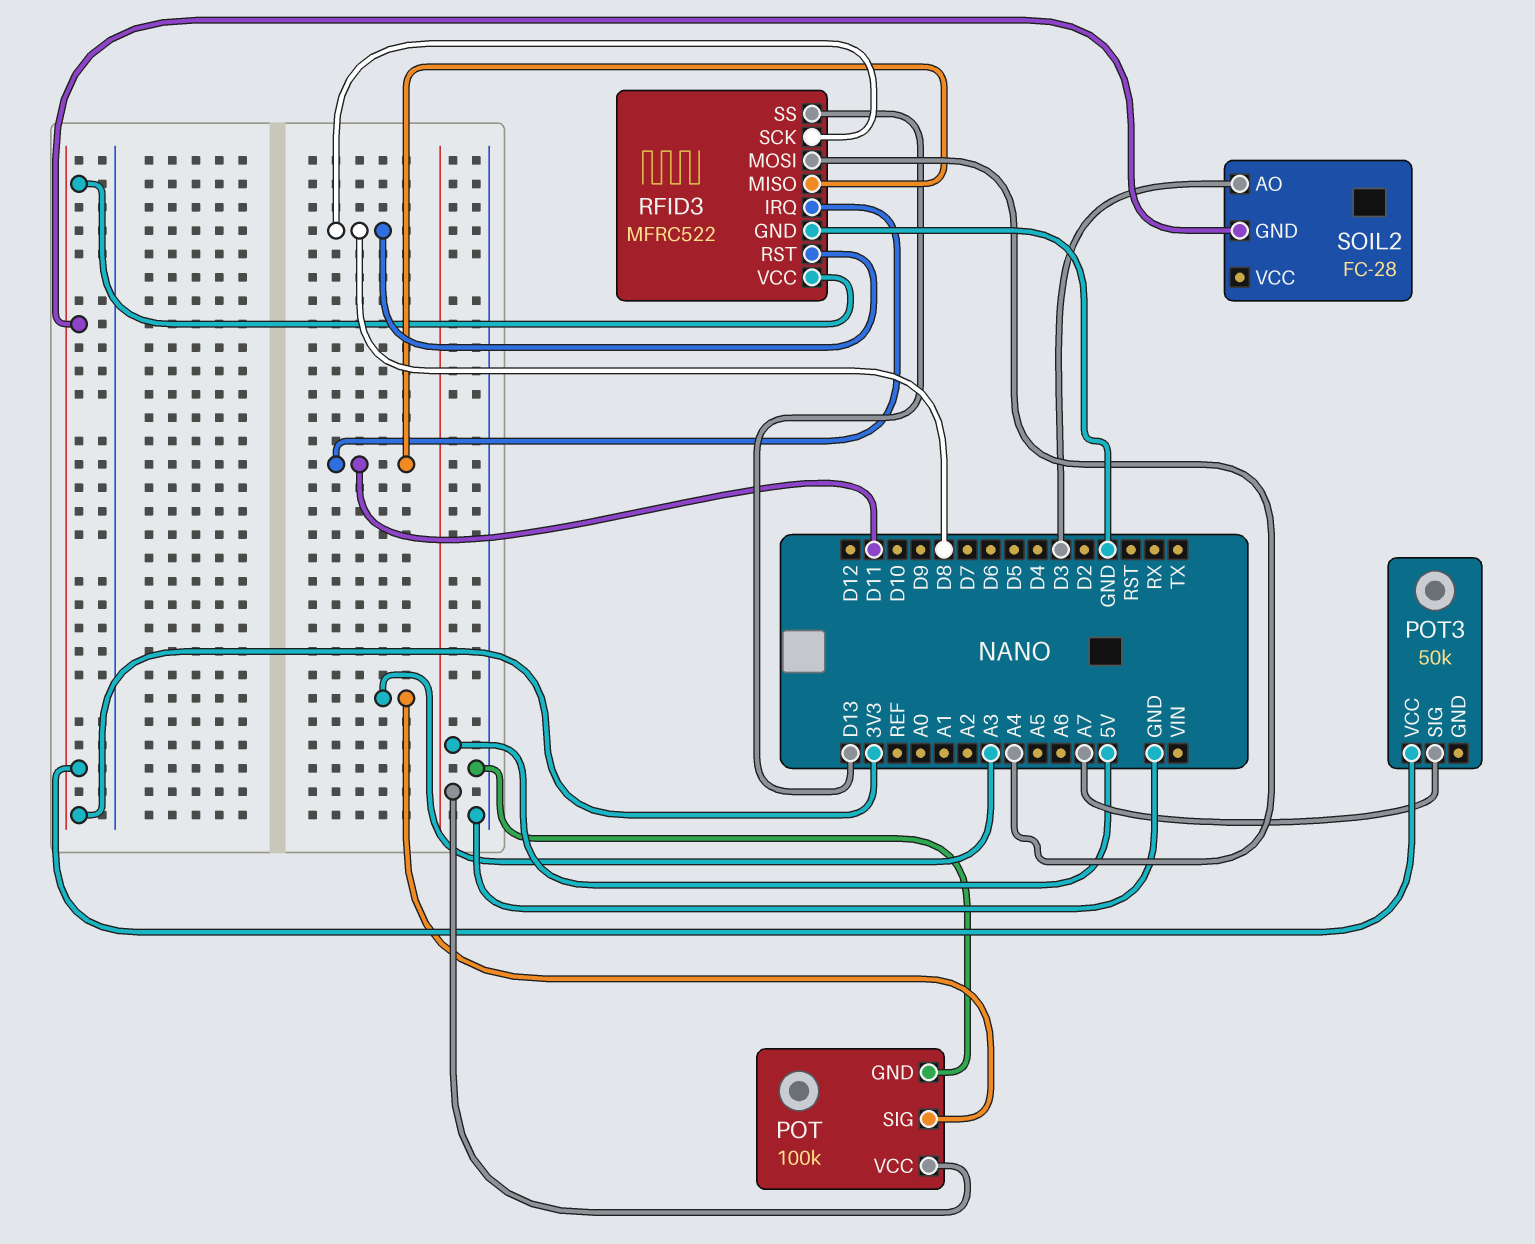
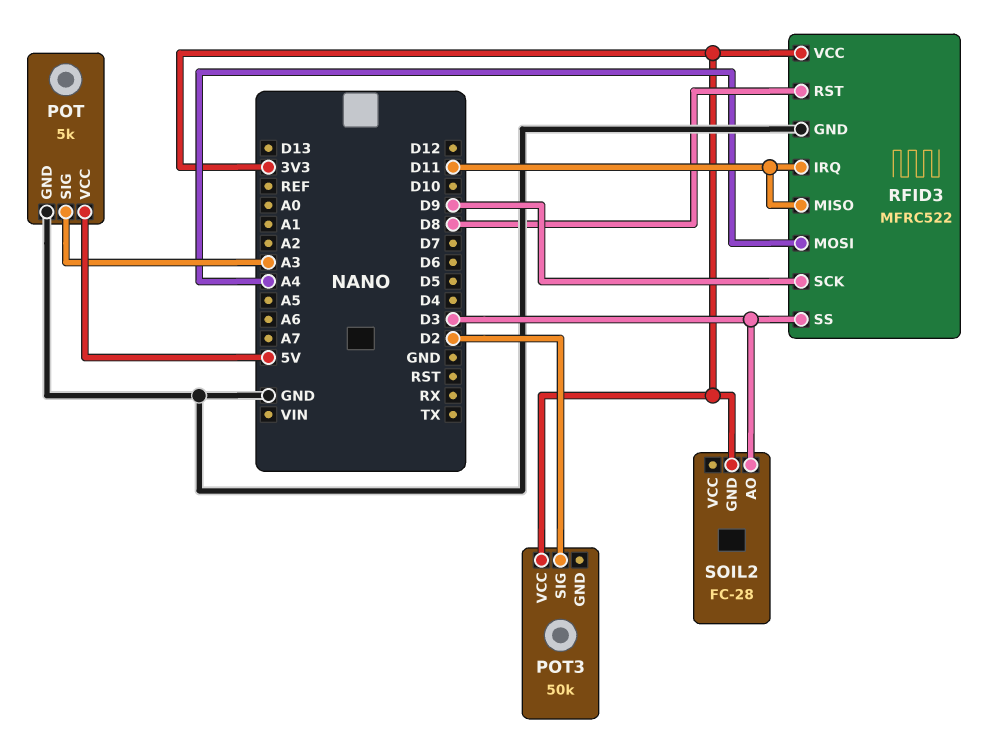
POT: 100k -> 5k
POT3 pin SIG: A7 -> D2
RFID3 pin SCK: D8 -> D9
RFID3 pin SS: D13 -> D3

